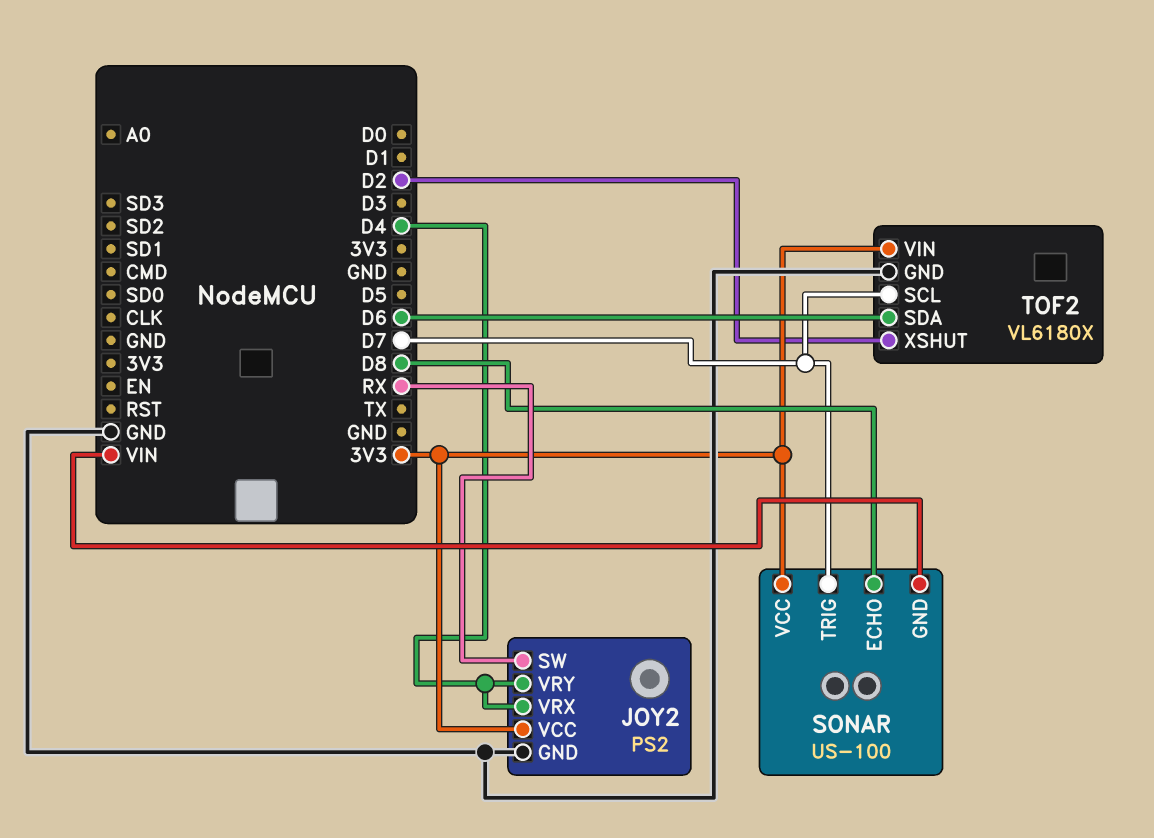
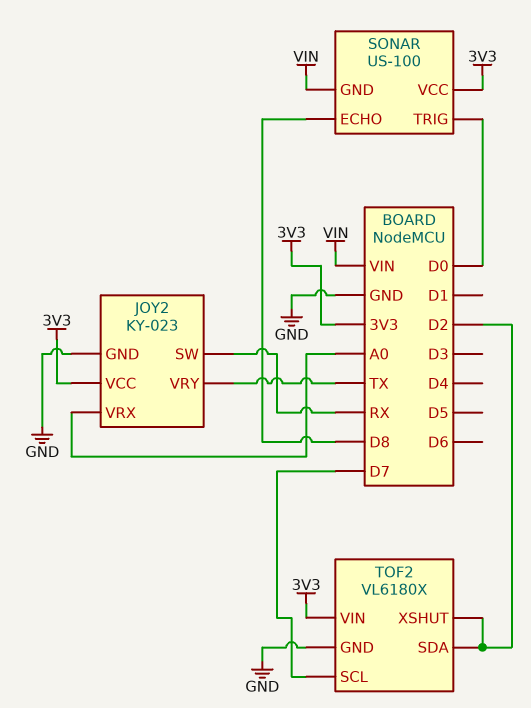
JOY2: PS2 -> KY-023
JOY2 pin VRX: D4 -> A0
JOY2 pin VRY: D4 -> TX
SONAR pin TRIG: D7 -> D0
TOF2 pin SDA: D6 -> D2

